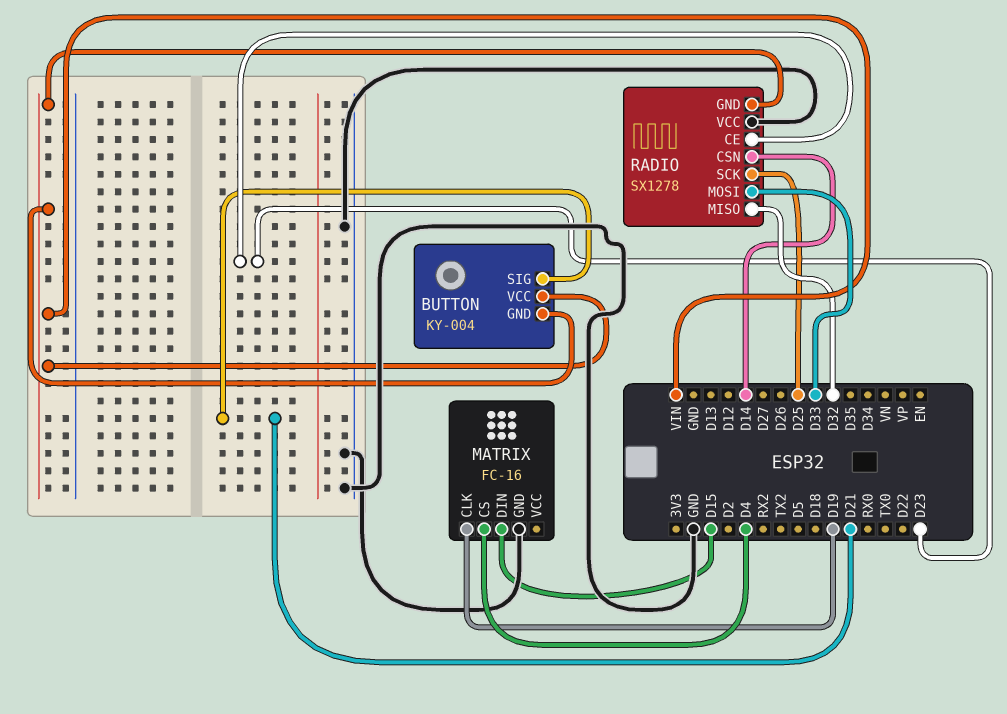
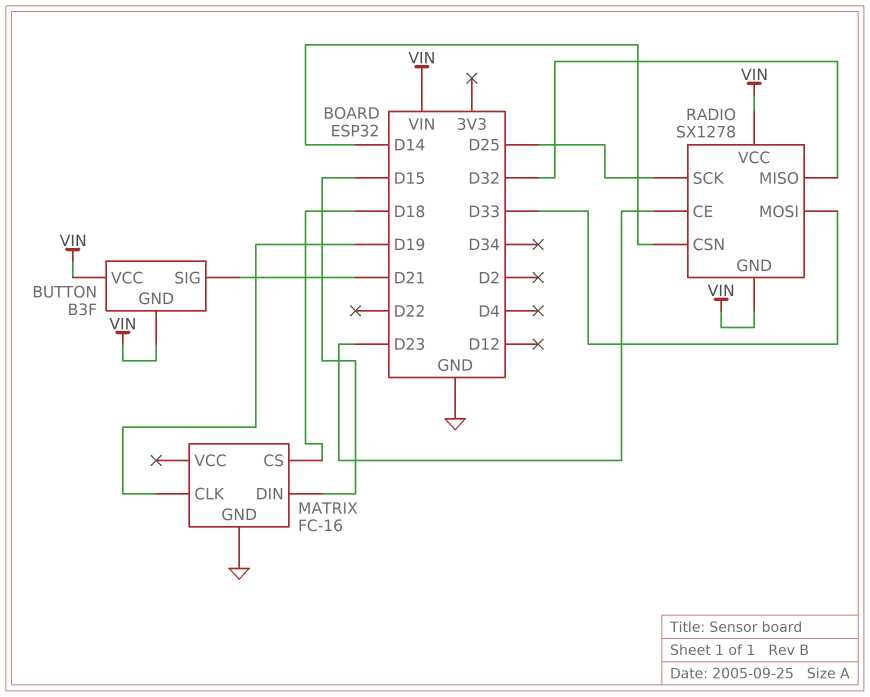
BUTTON: KY-004 -> B3F
MATRIX pin CS: D4 -> D18
RADIO pin VCC: GND -> VIN

